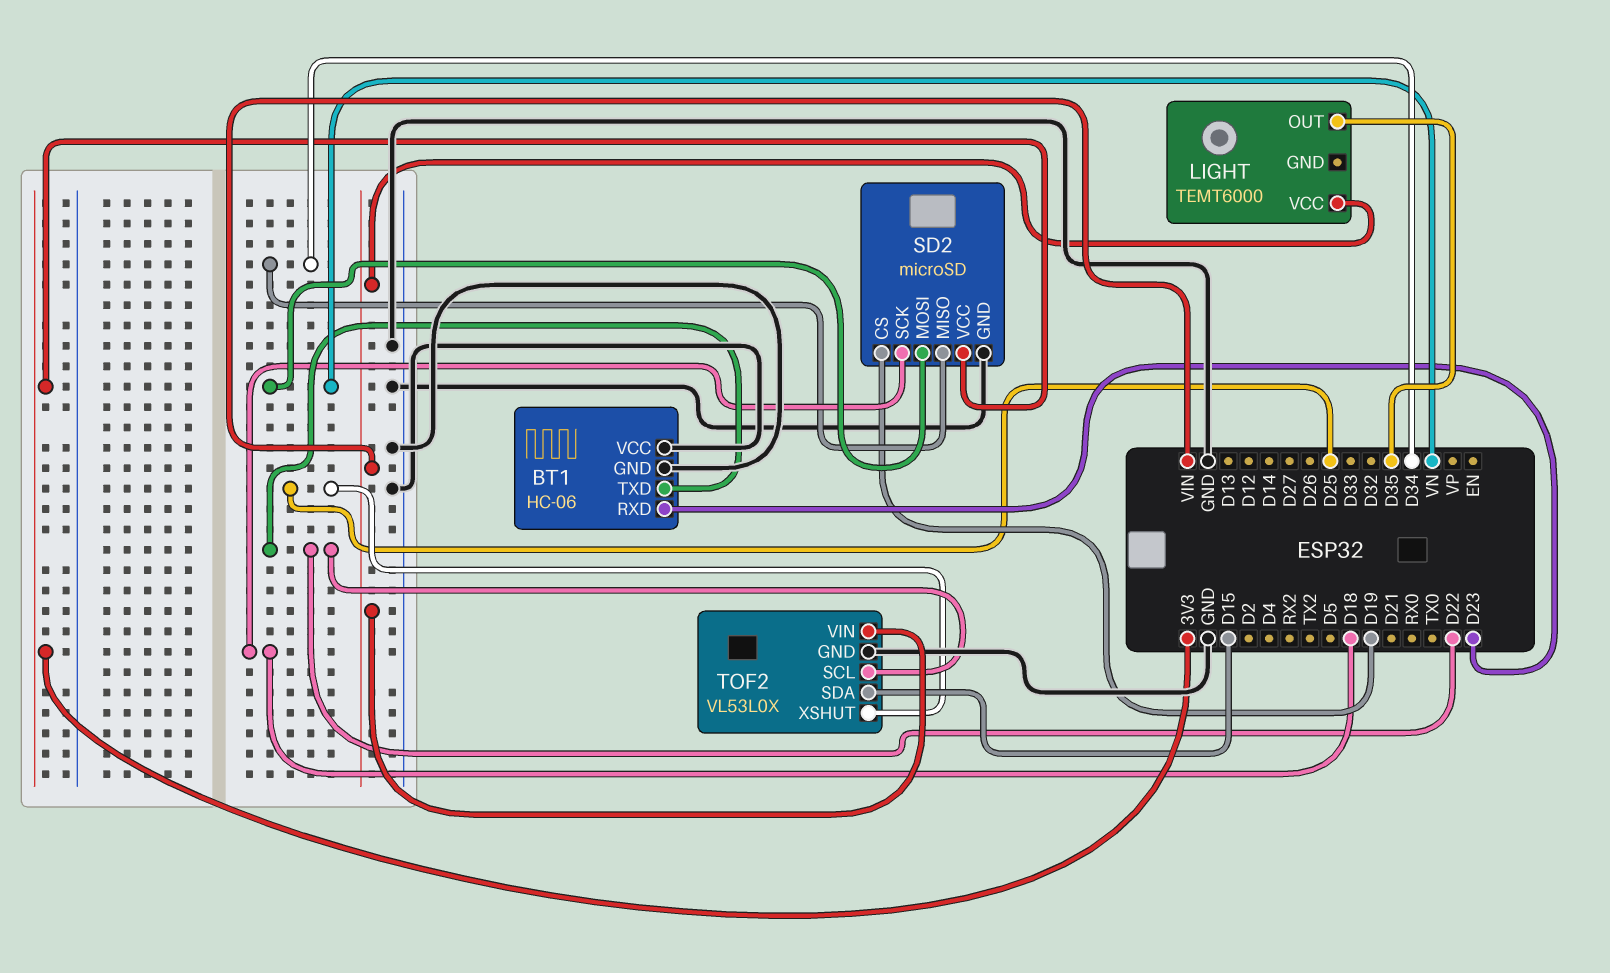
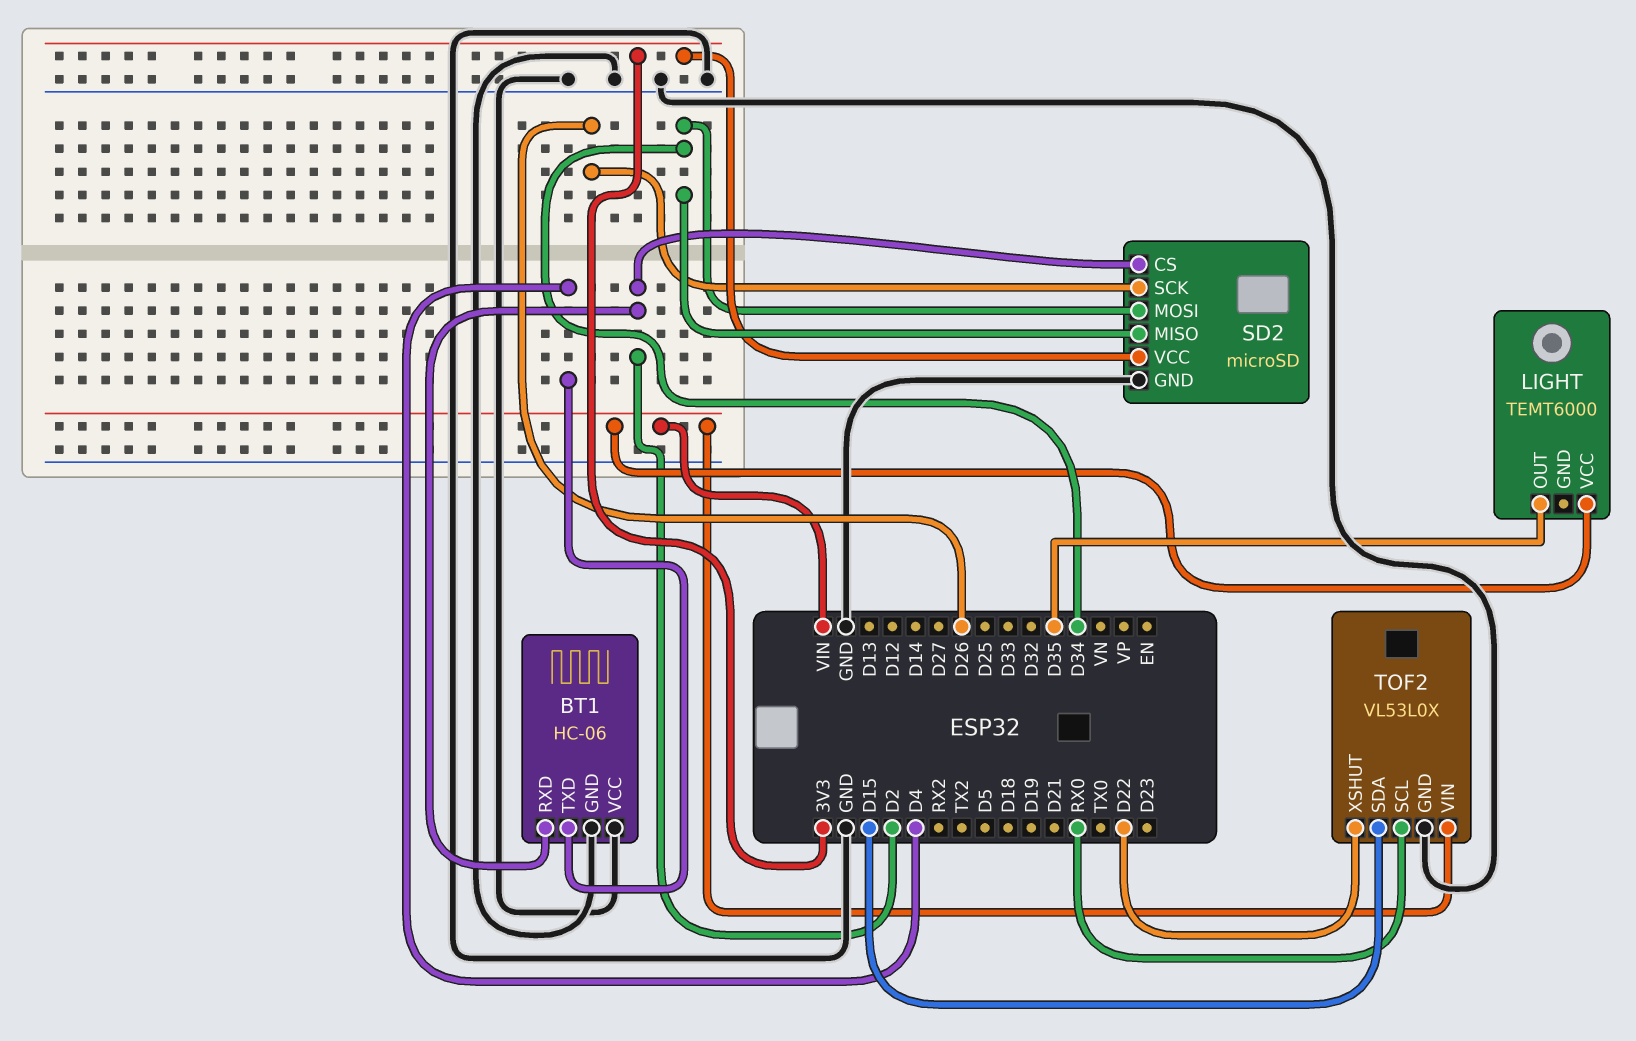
BT1 pin RXD: D23 -> D2
BT1 pin TXD: D22 -> D4
SD2 pin CS: D19 -> D2
SD2 pin MOSI: VN -> D34
SD2 pin SCK: D18 -> D26
TOF2 pin SCL: D22 -> RX0
TOF2 pin XSHUT: D25 -> D22

